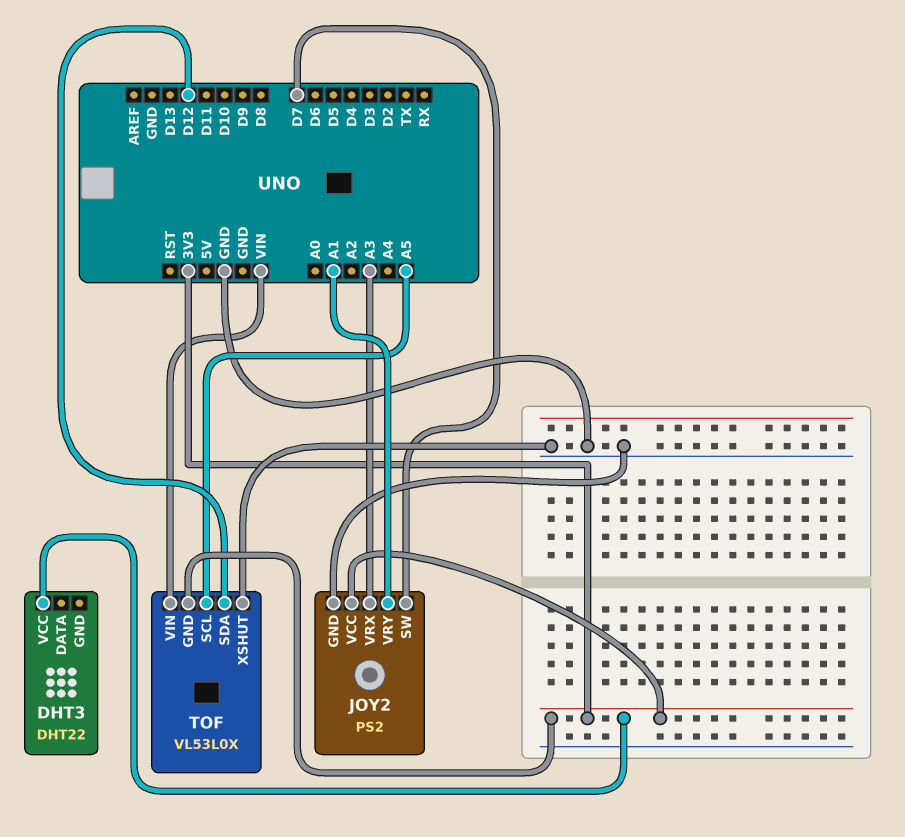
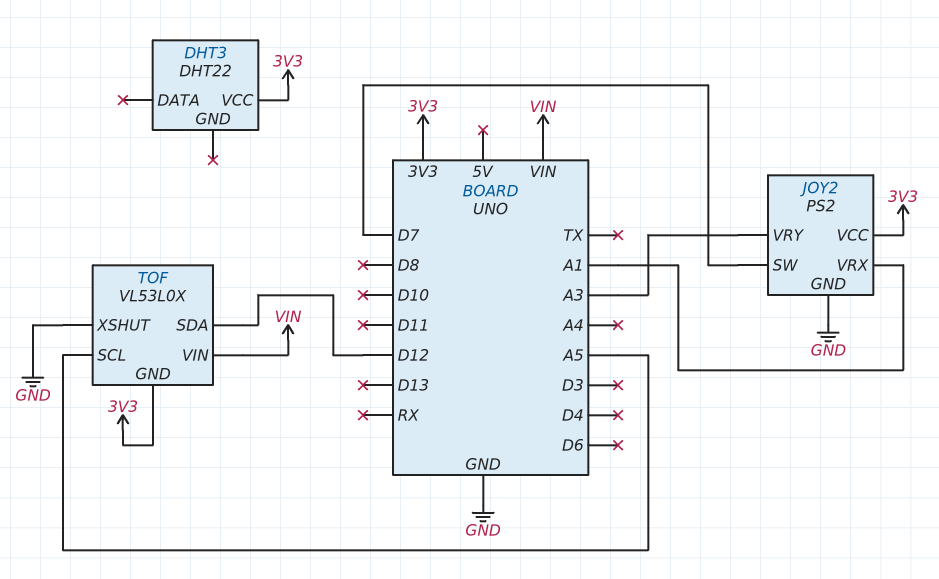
JOY2 pin VRX: A3 -> A1
JOY2 pin VRY: A1 -> A3

